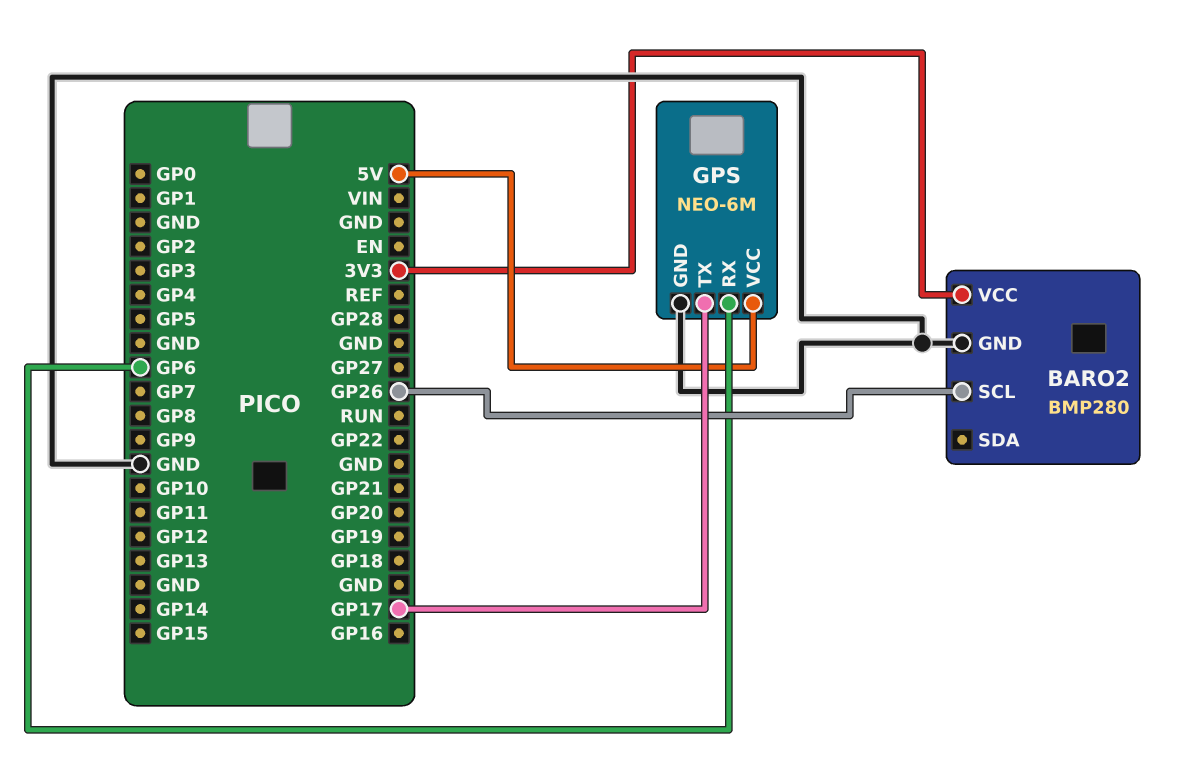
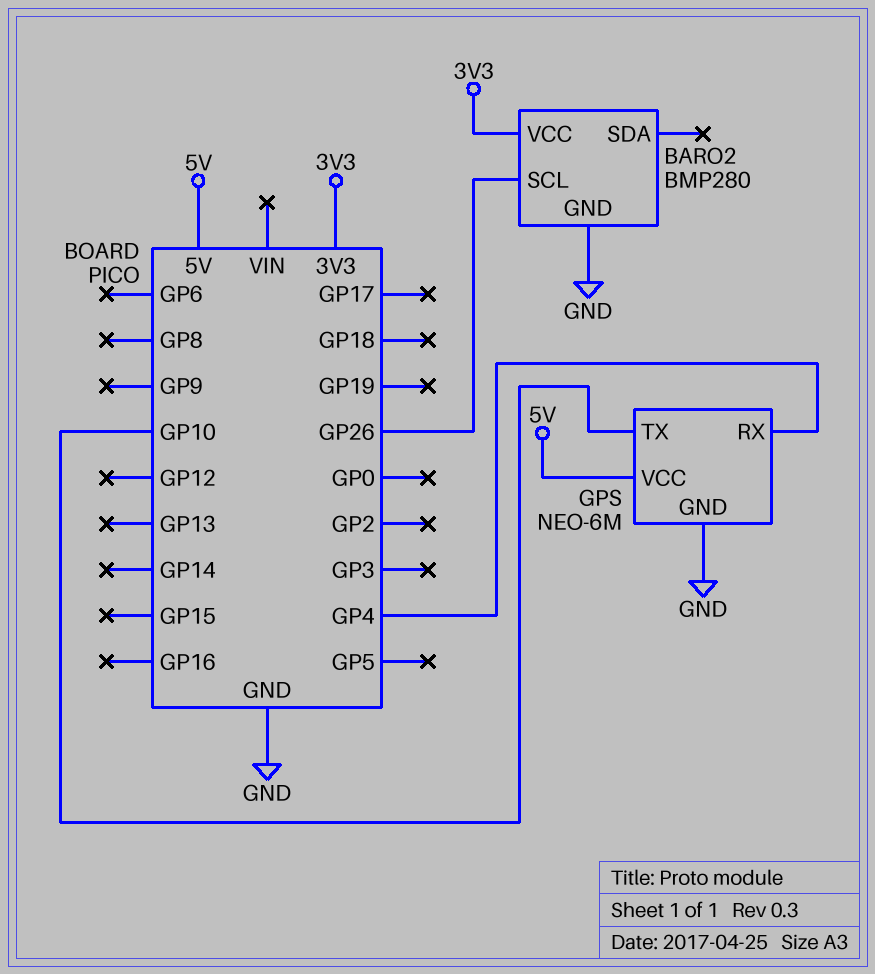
GPS pin RX: GP6 -> GP4
GPS pin TX: GP17 -> GP10

